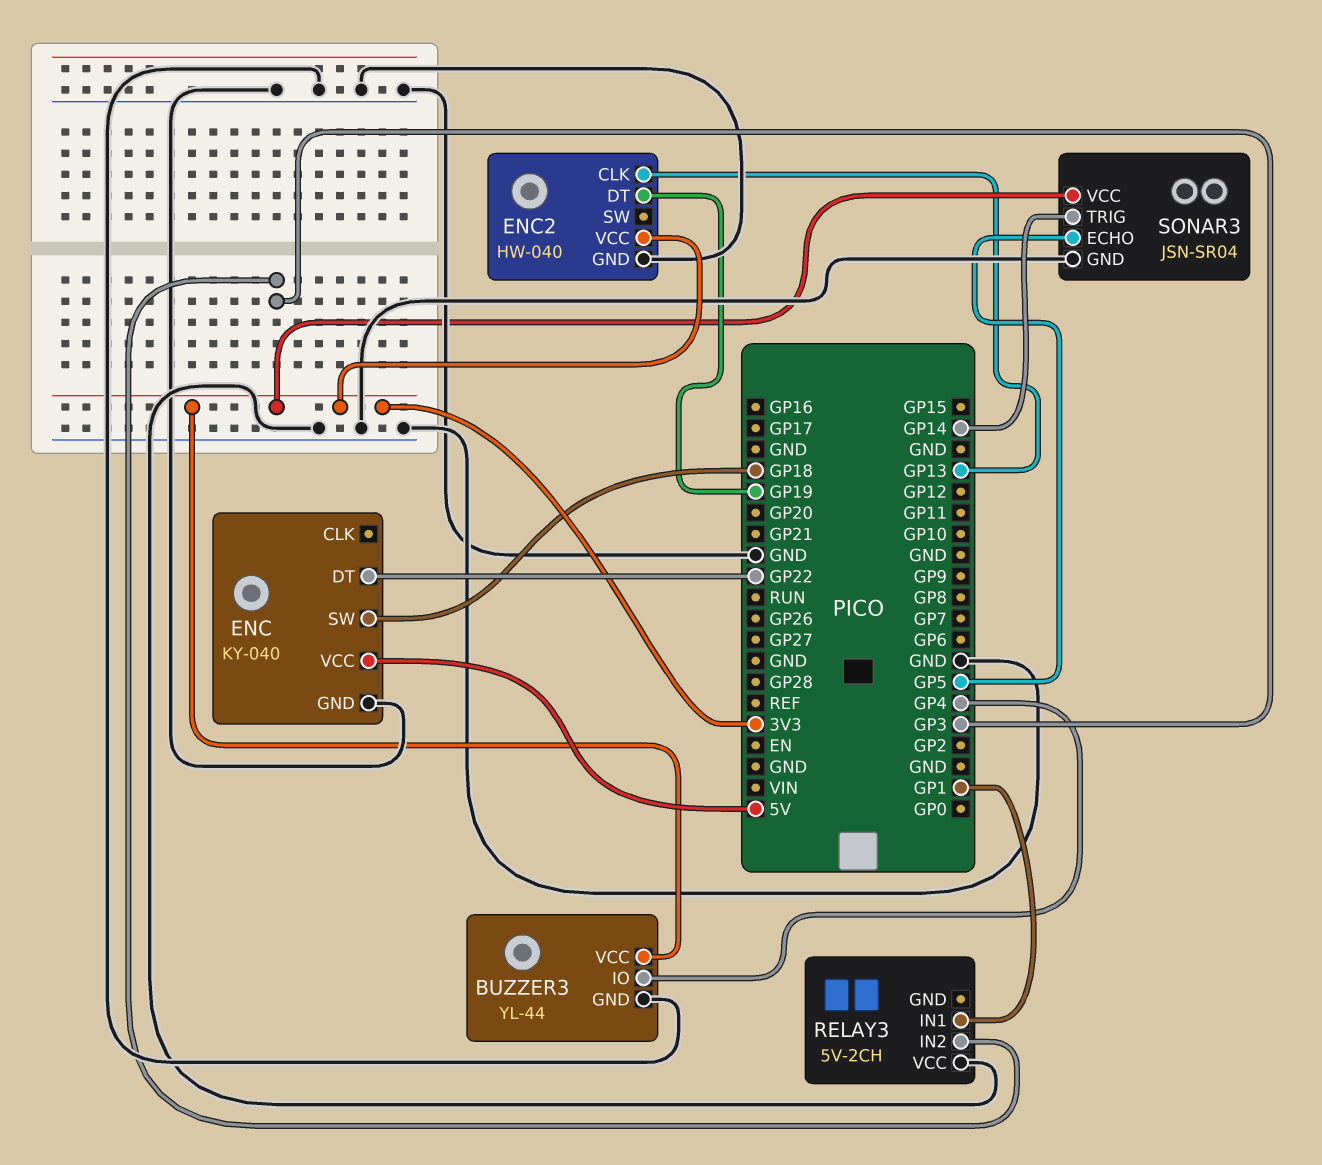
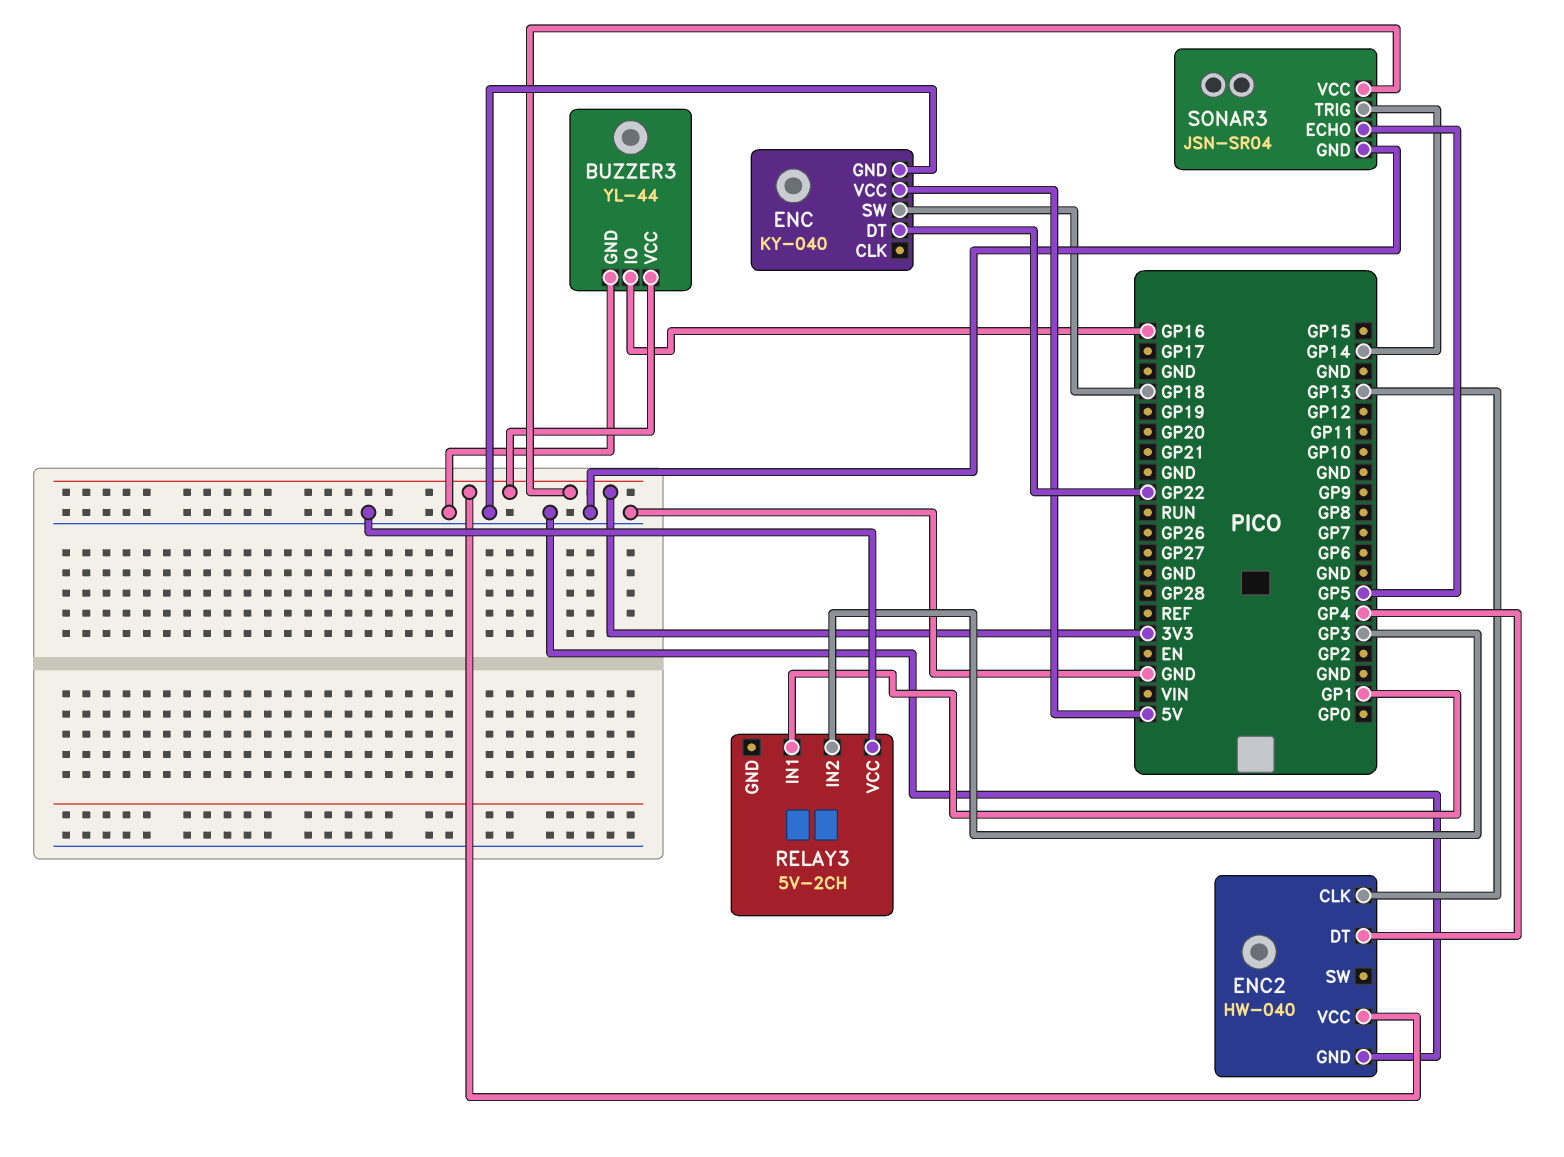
BUZZER3 pin IO: GP4 -> GP16
ENC2 pin DT: GP19 -> GP4

